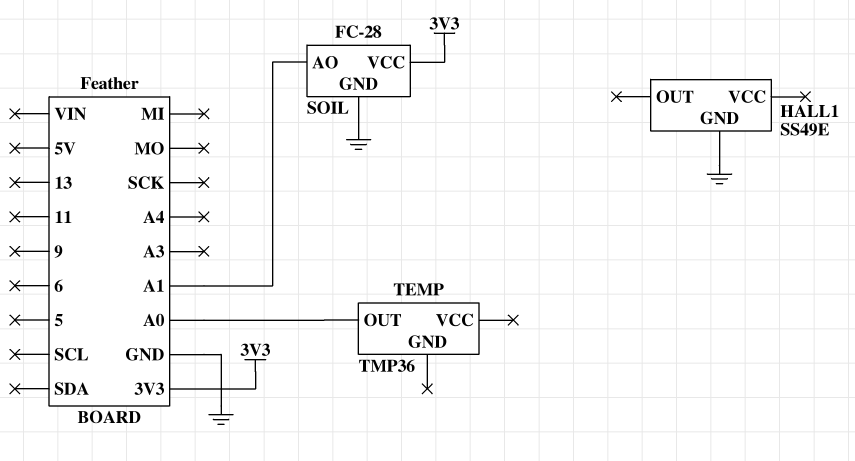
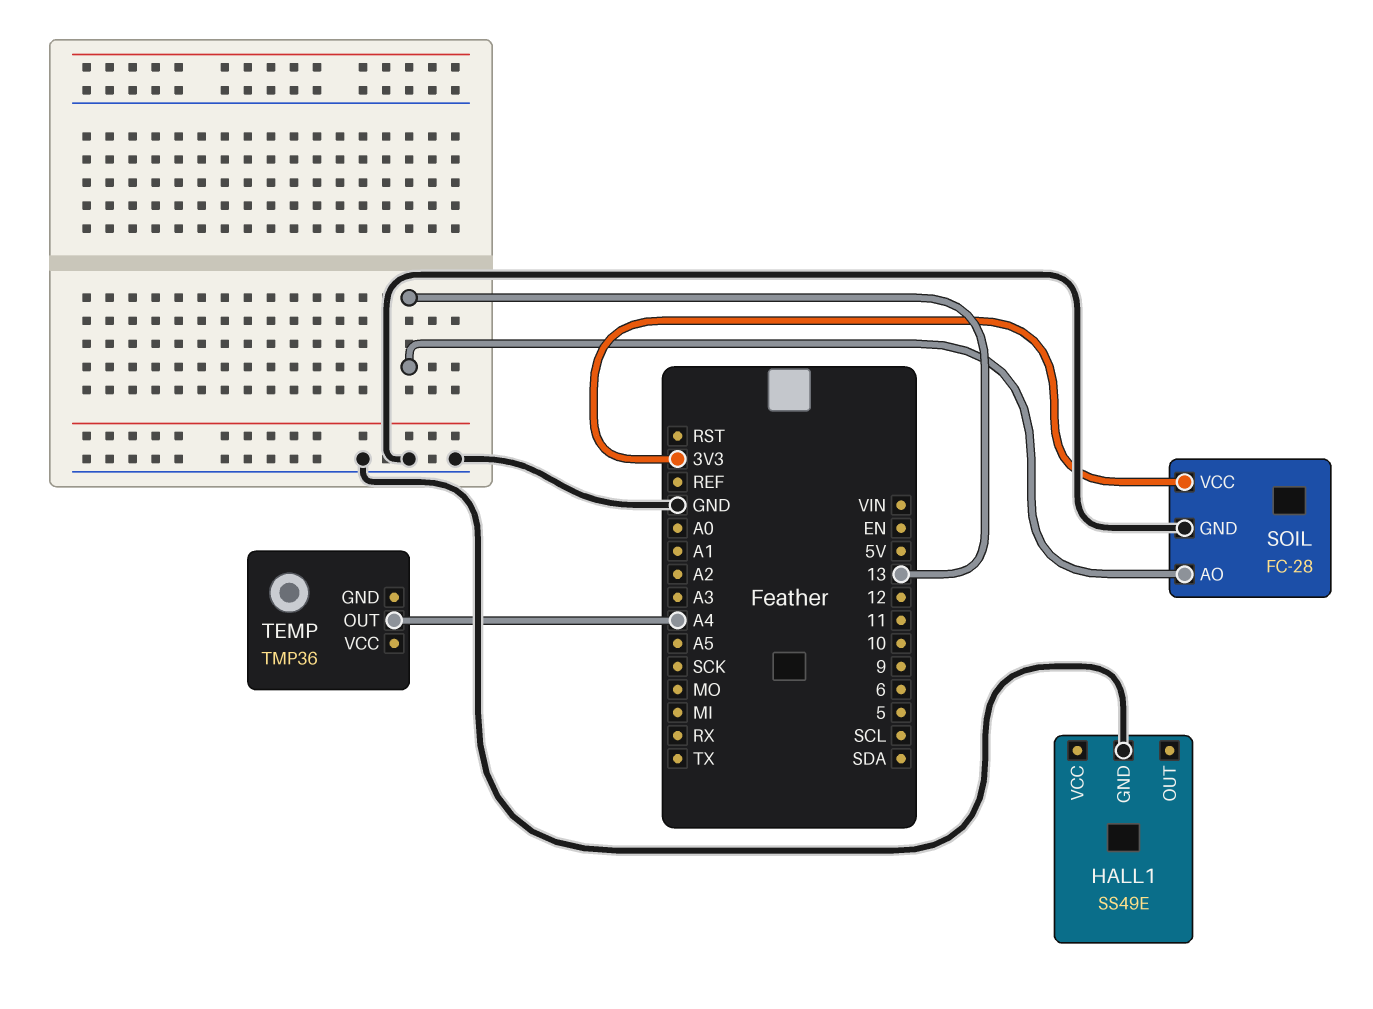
SOIL pin AO: A1 -> 13
TEMP pin OUT: A0 -> A4

